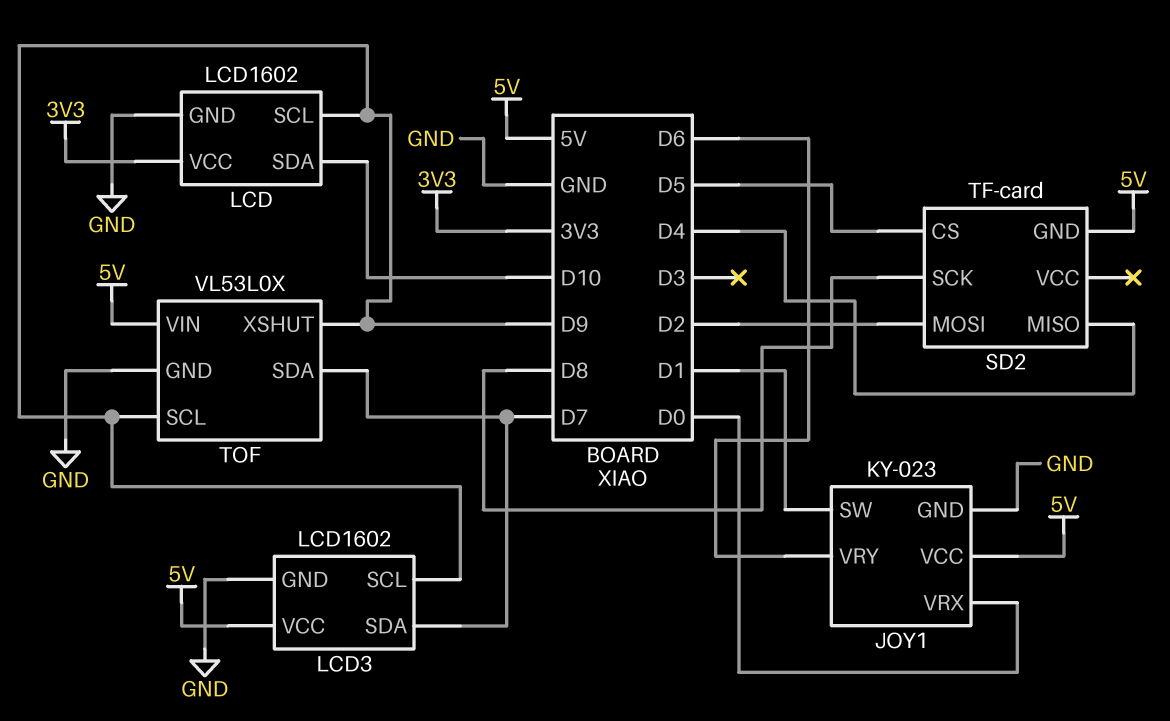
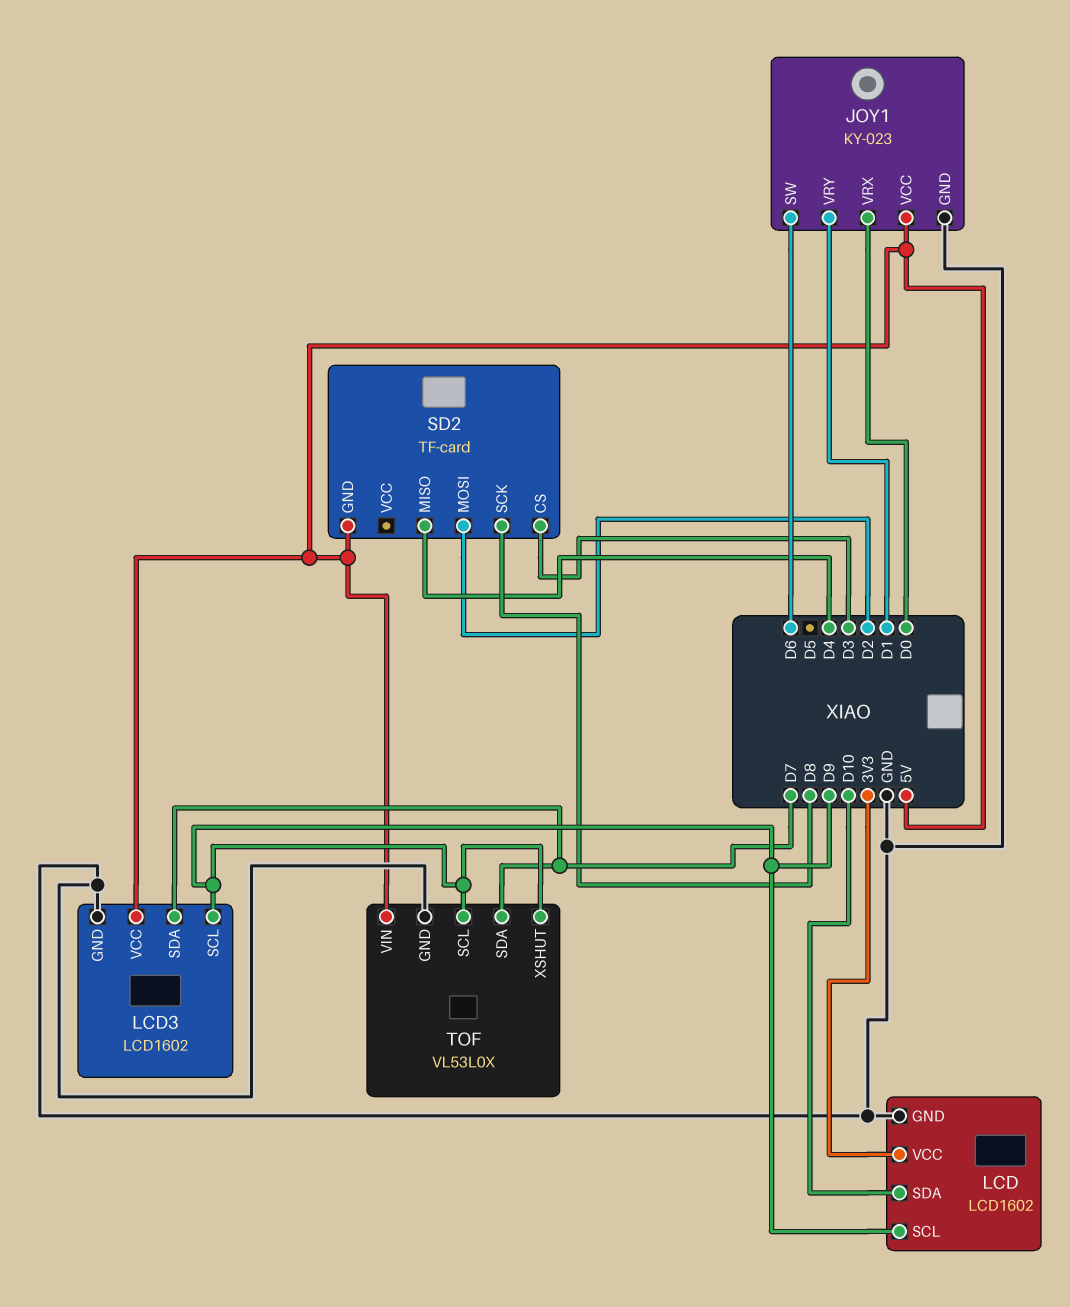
JOY1 pin SW: D1 -> D6
JOY1 pin VRY: D6 -> D1
SD2 pin CS: D5 -> D3

